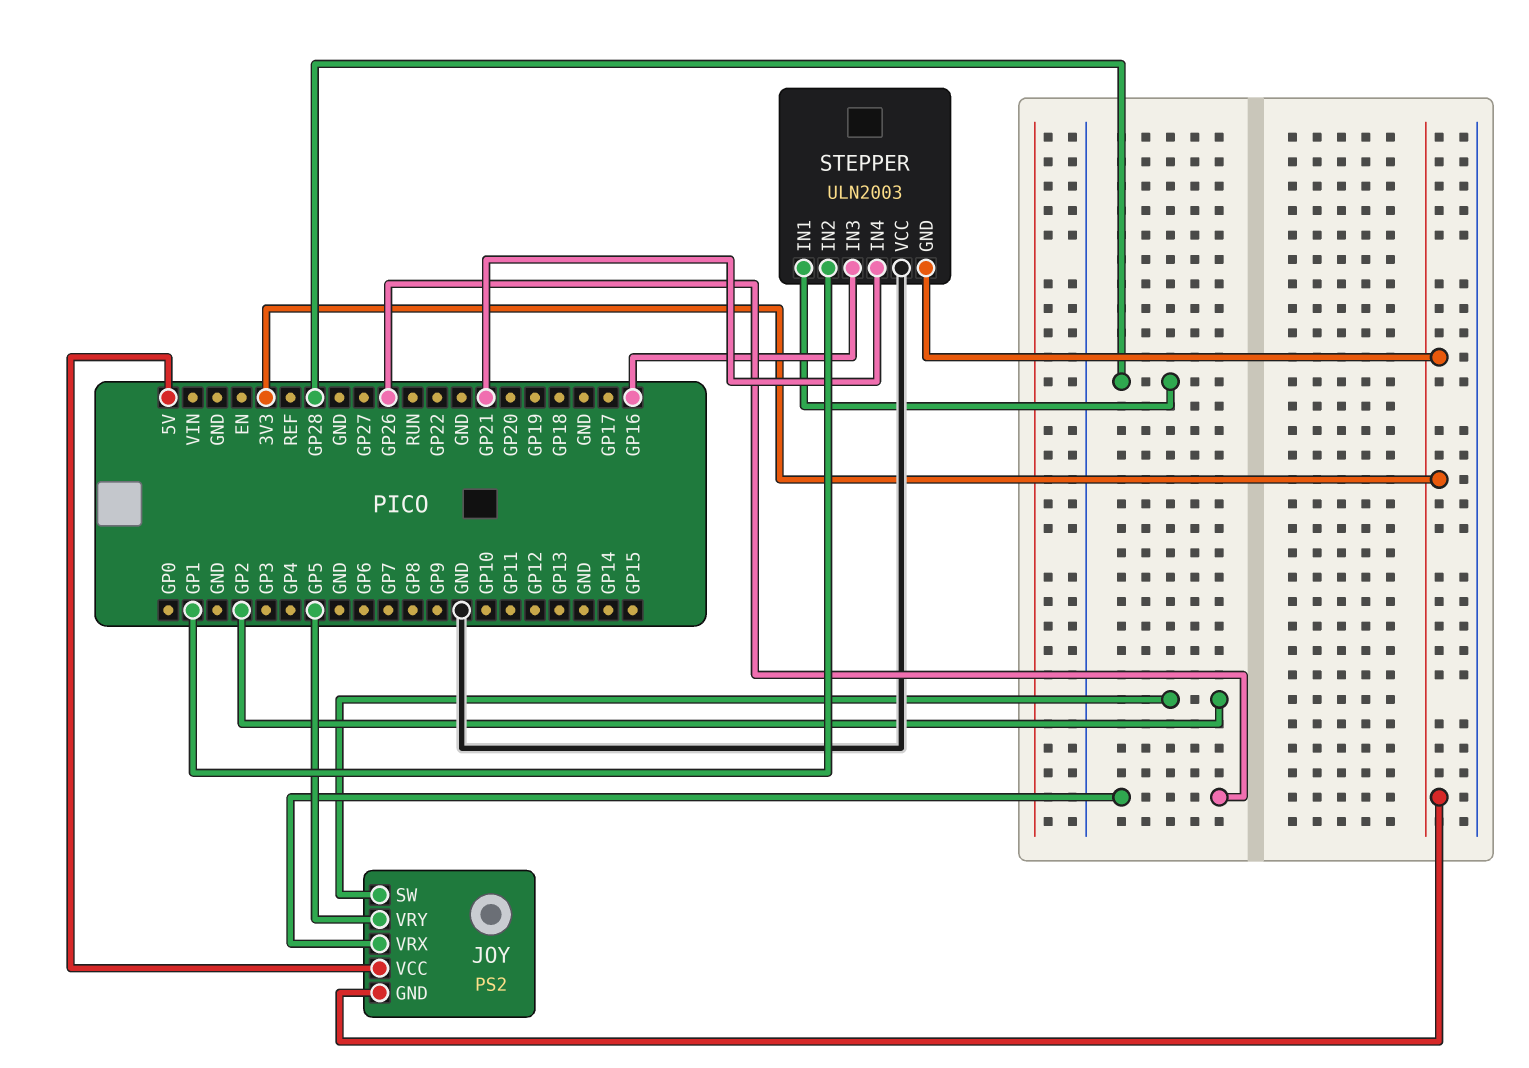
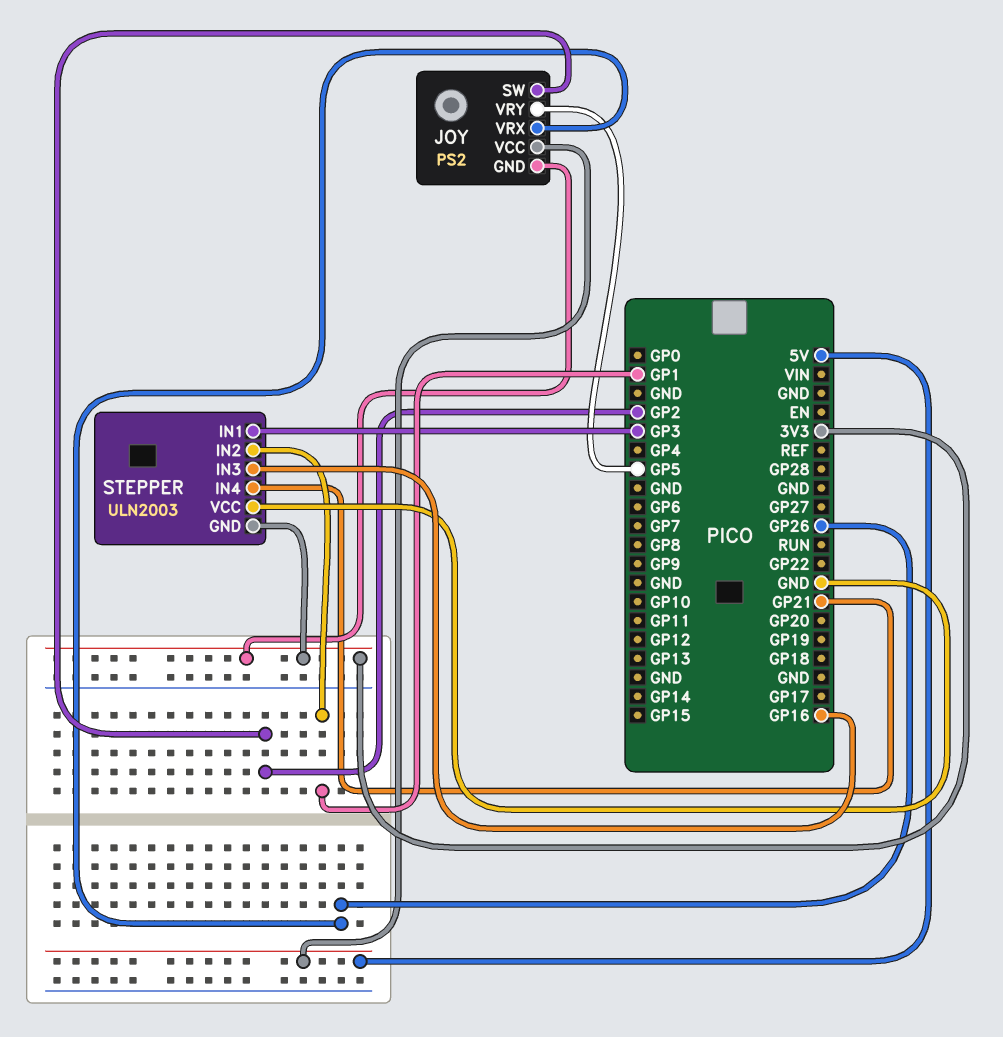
STEPPER pin IN1: GP28 -> GP3

